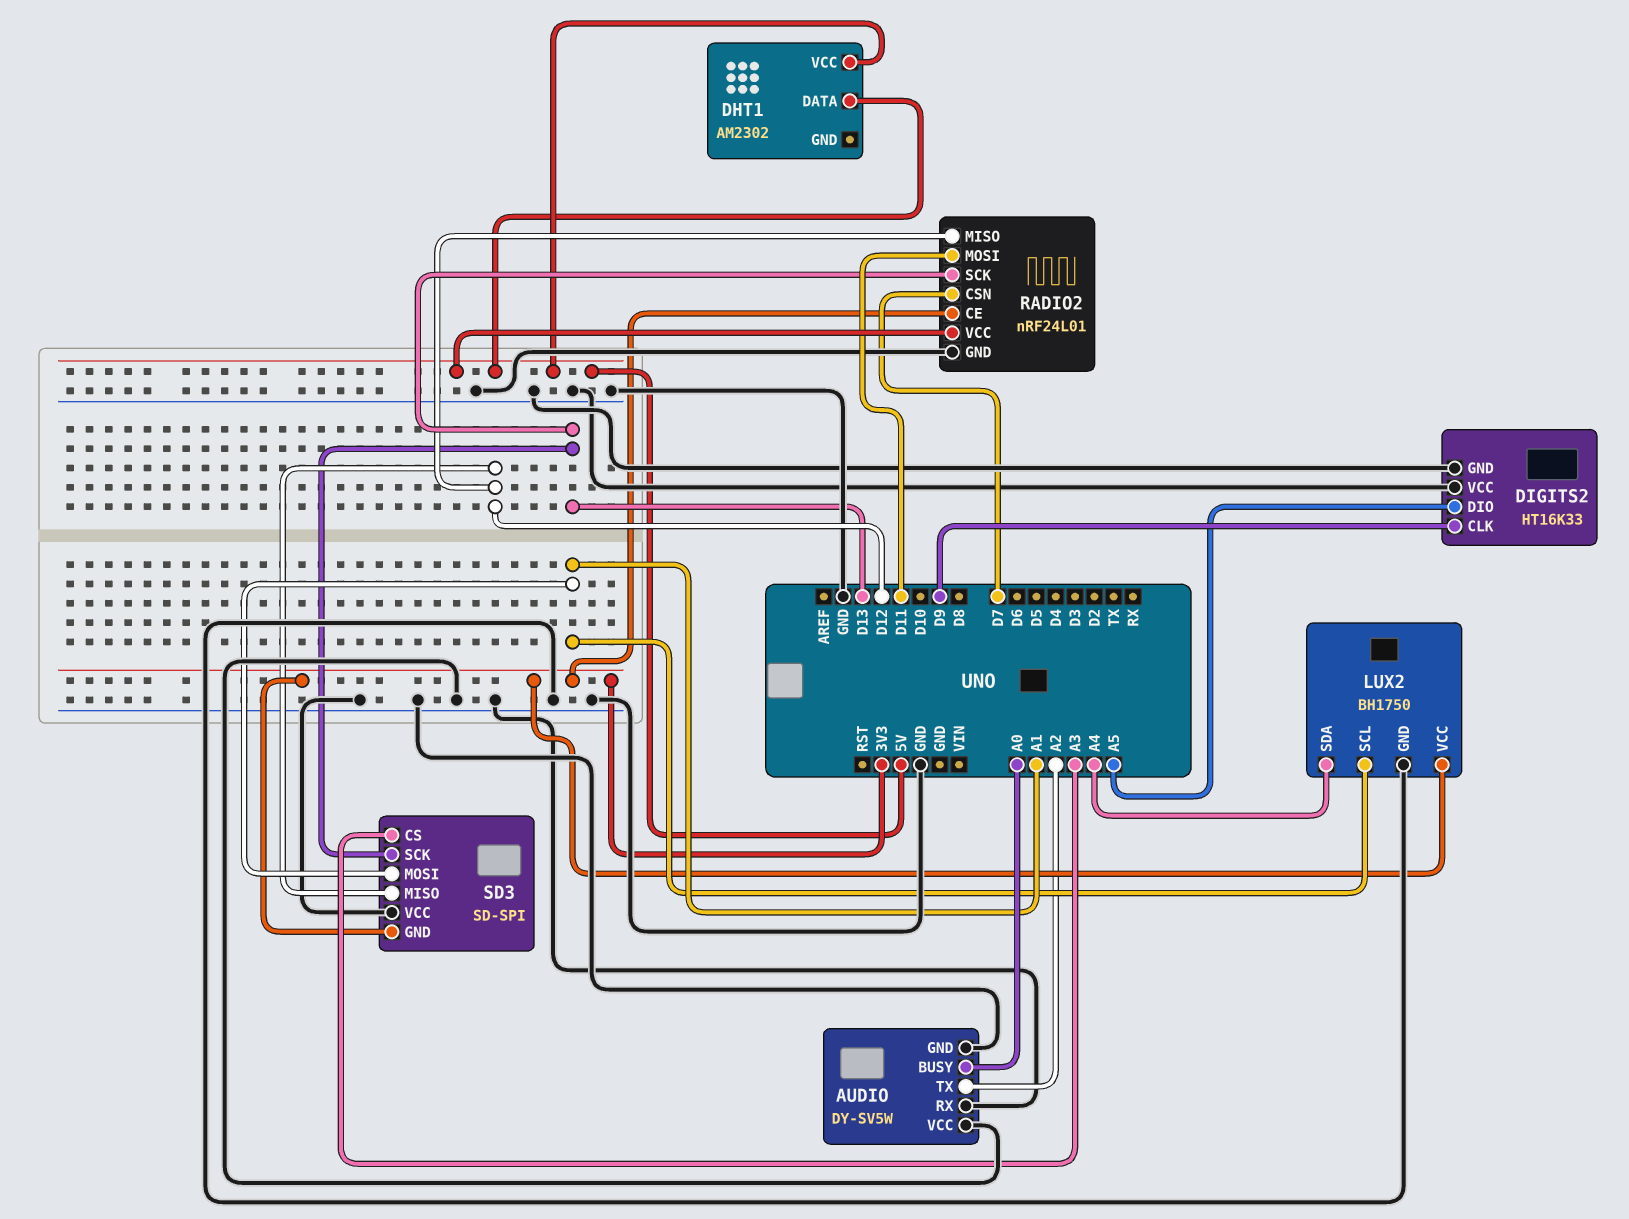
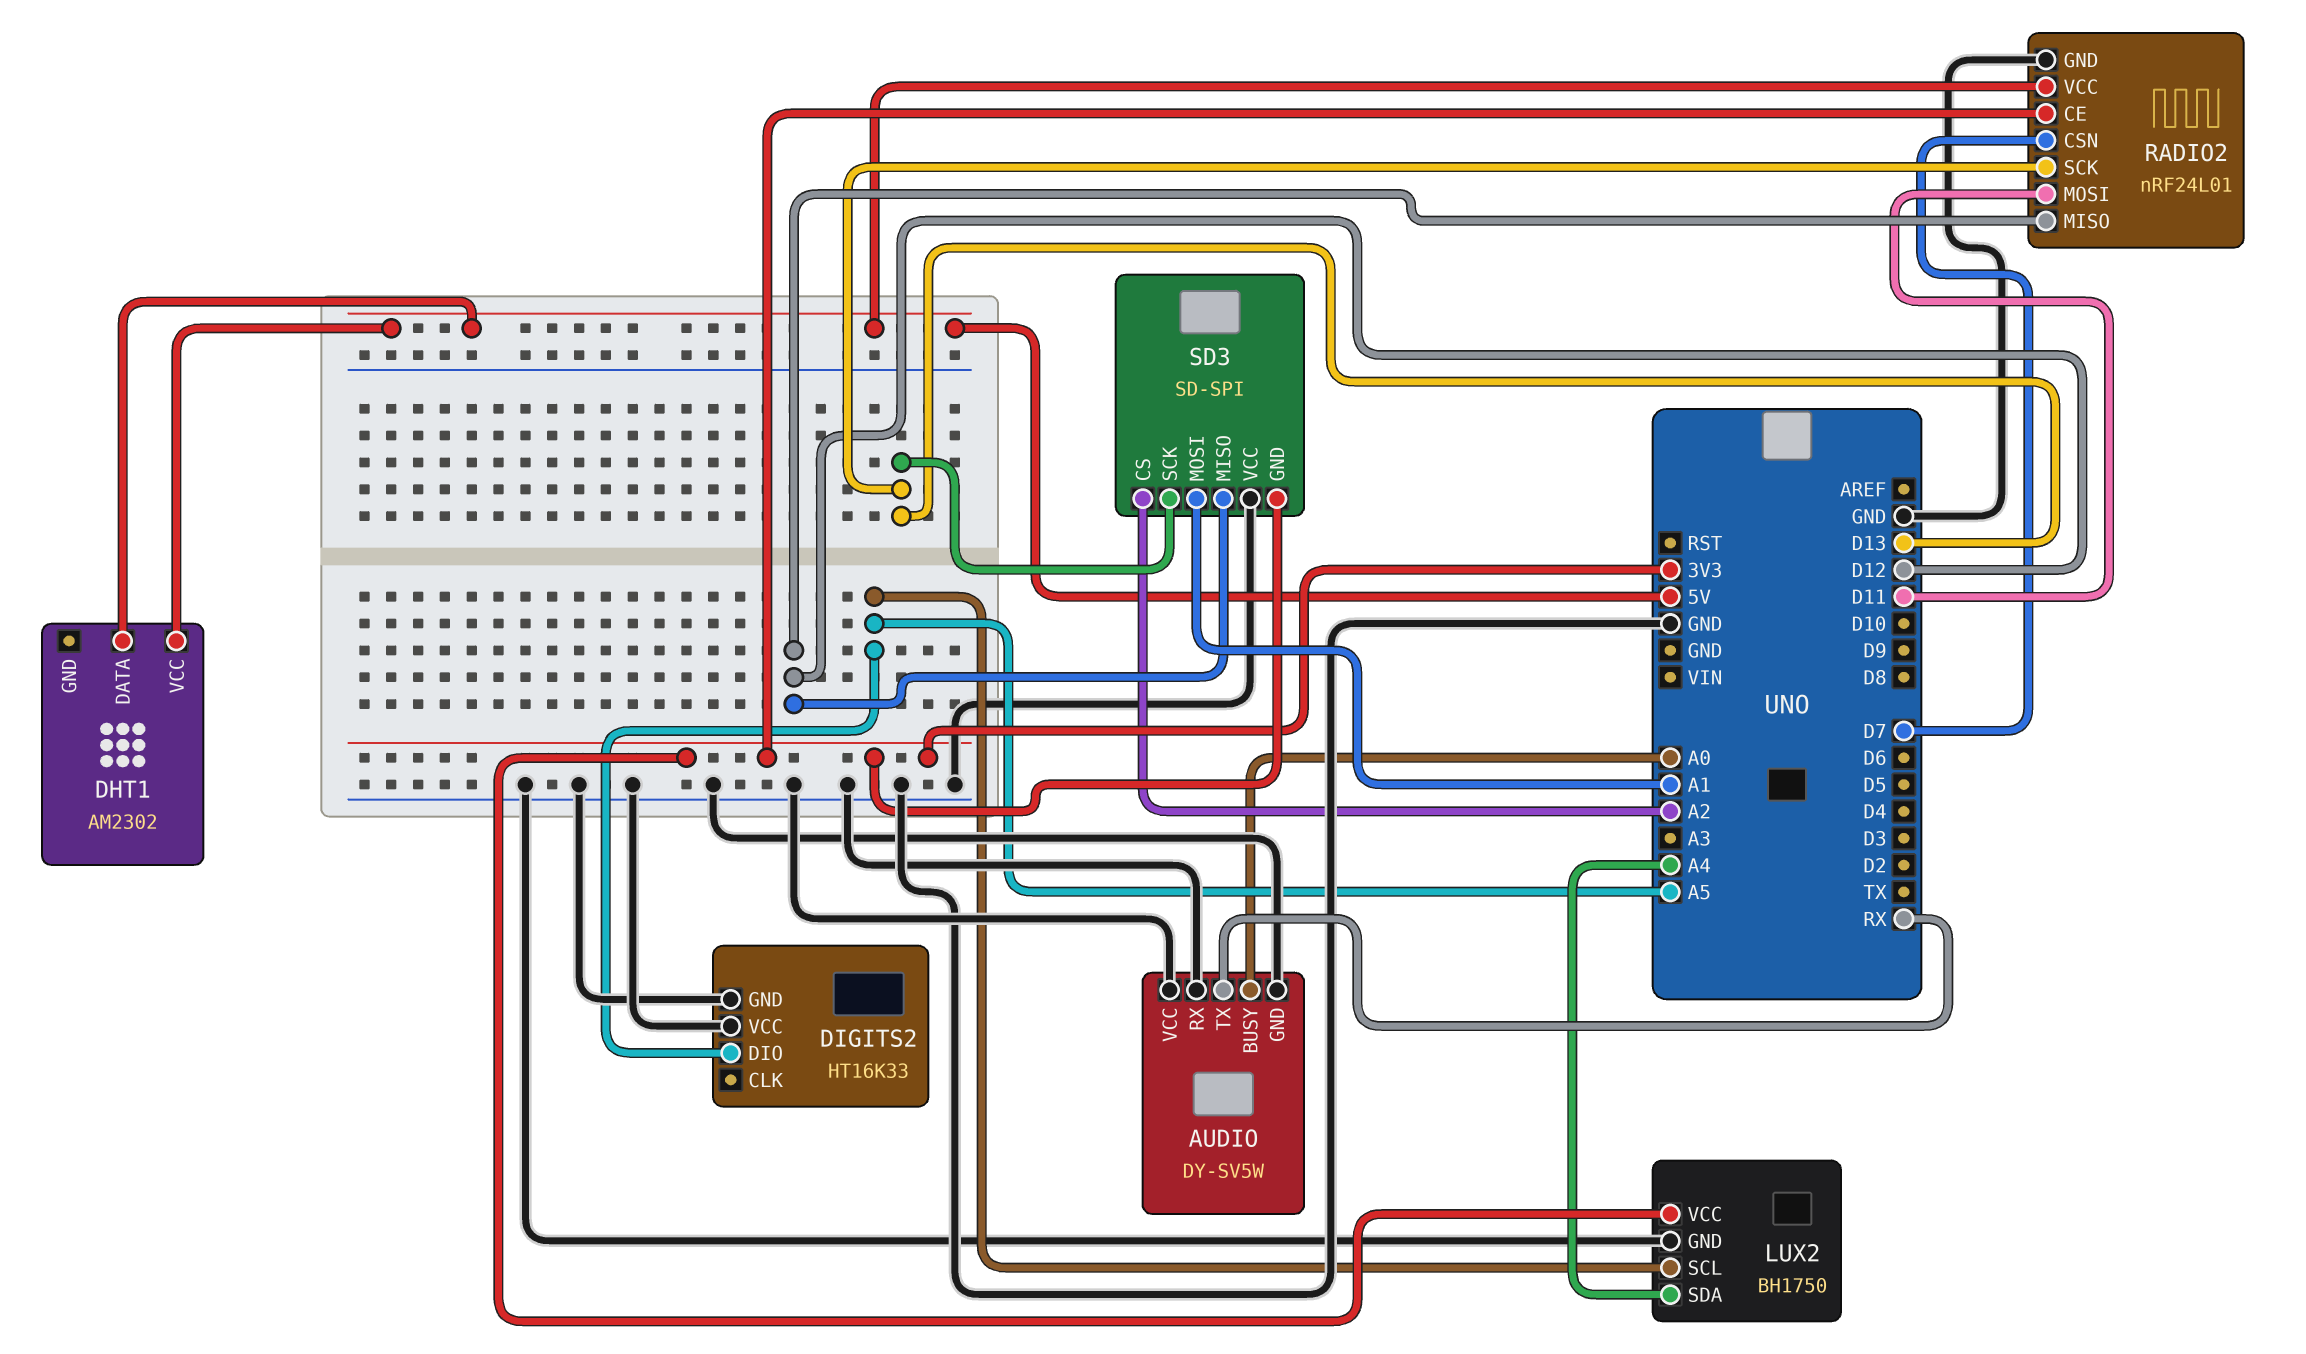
AUDIO pin TX: A2 -> RX
DIGITS2 pin CLK: D9 -> none
LUX2 pin SCL: A1 -> A5
SD3 pin CS: A3 -> A2

